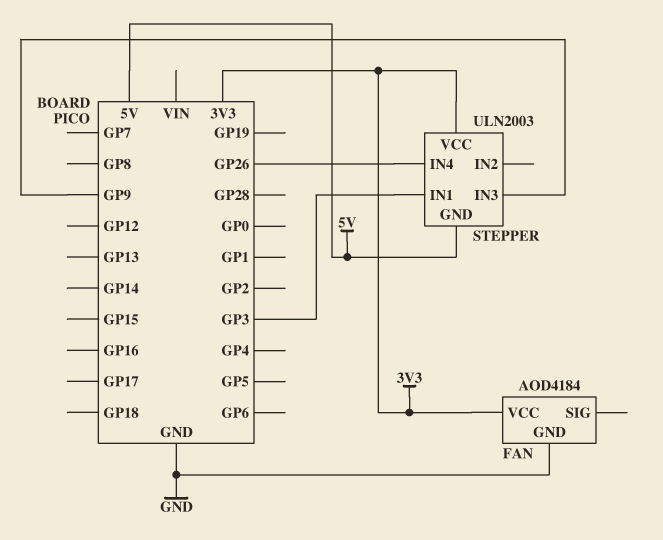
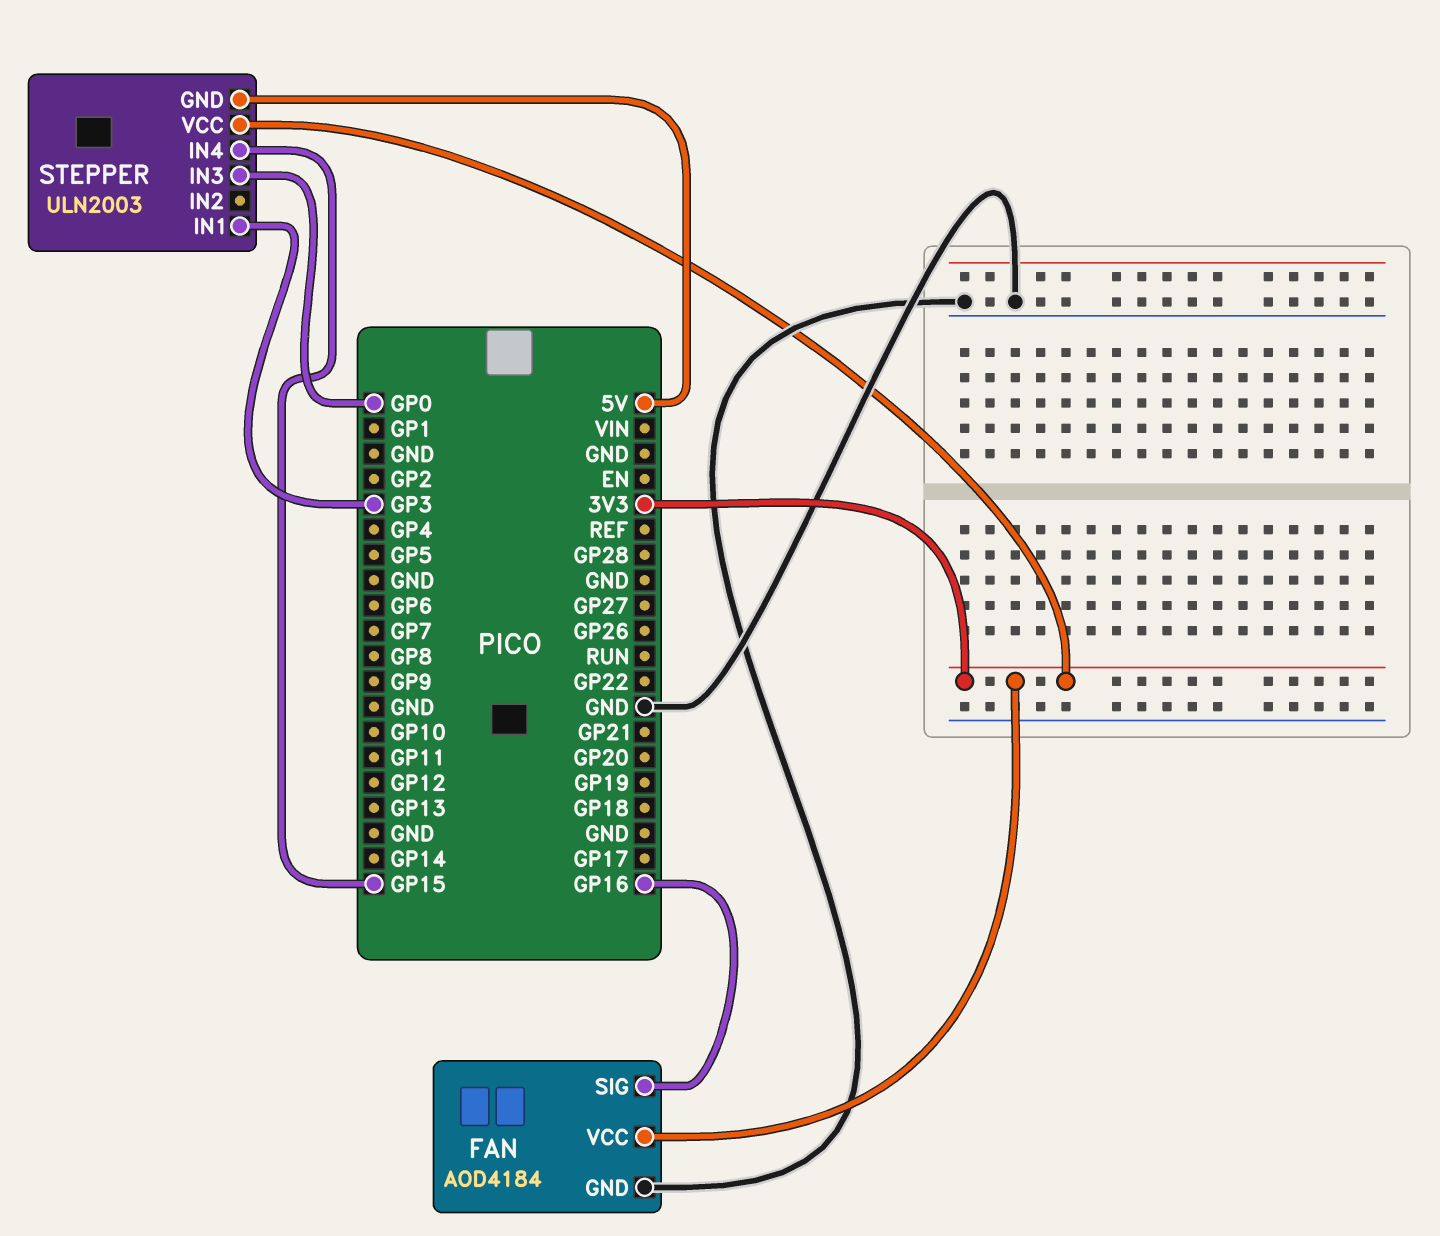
FAN pin SIG: none -> GP16
STEPPER pin IN3: GP9 -> GP0
STEPPER pin IN4: GP26 -> GP15

